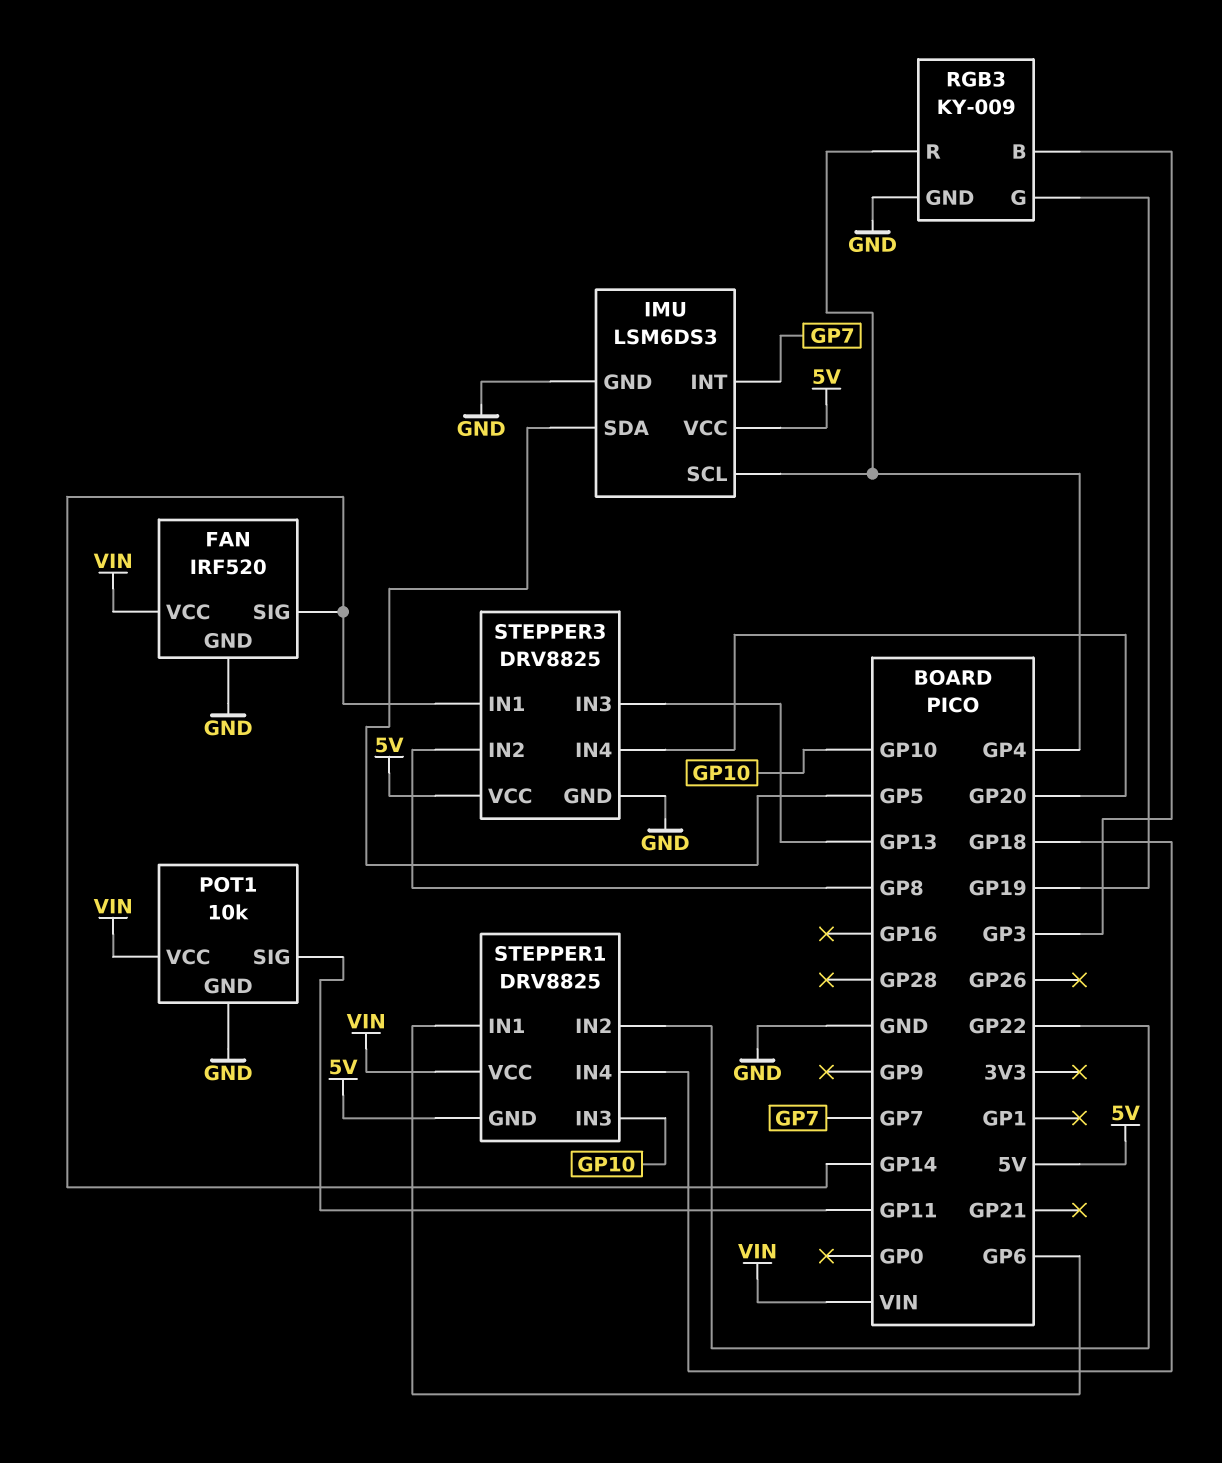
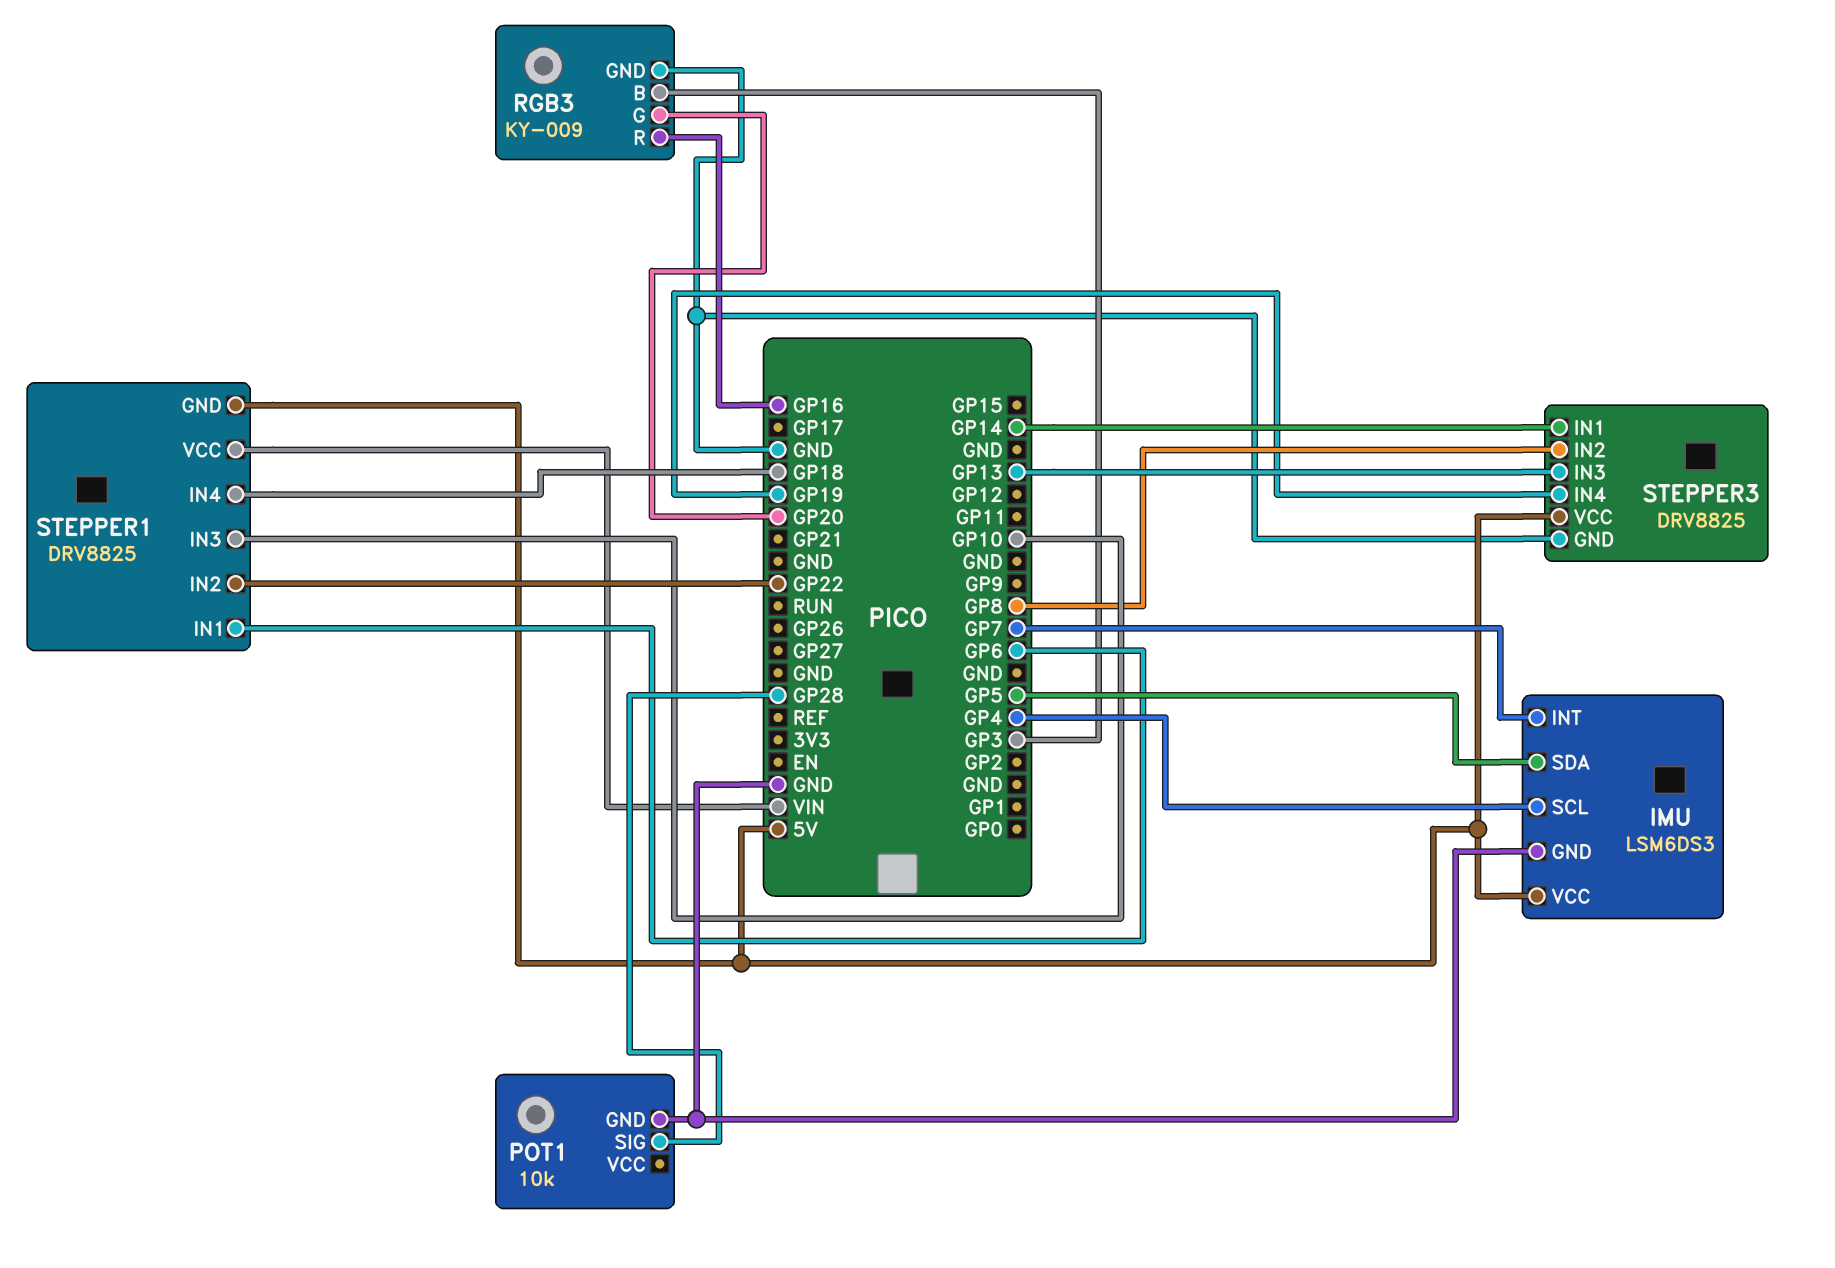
FAN: IRF520 -> none
FAN pin GND: GND -> none
FAN pin SIG: GP14 -> none
FAN pin VCC: VIN -> none
POT1 pin SIG: GP11 -> GP28
POT1 pin VCC: VIN -> none
RGB3 pin G: GP19 -> GP20
RGB3 pin R: GP4 -> GP16
STEPPER3 pin IN4: GP20 -> GP19

